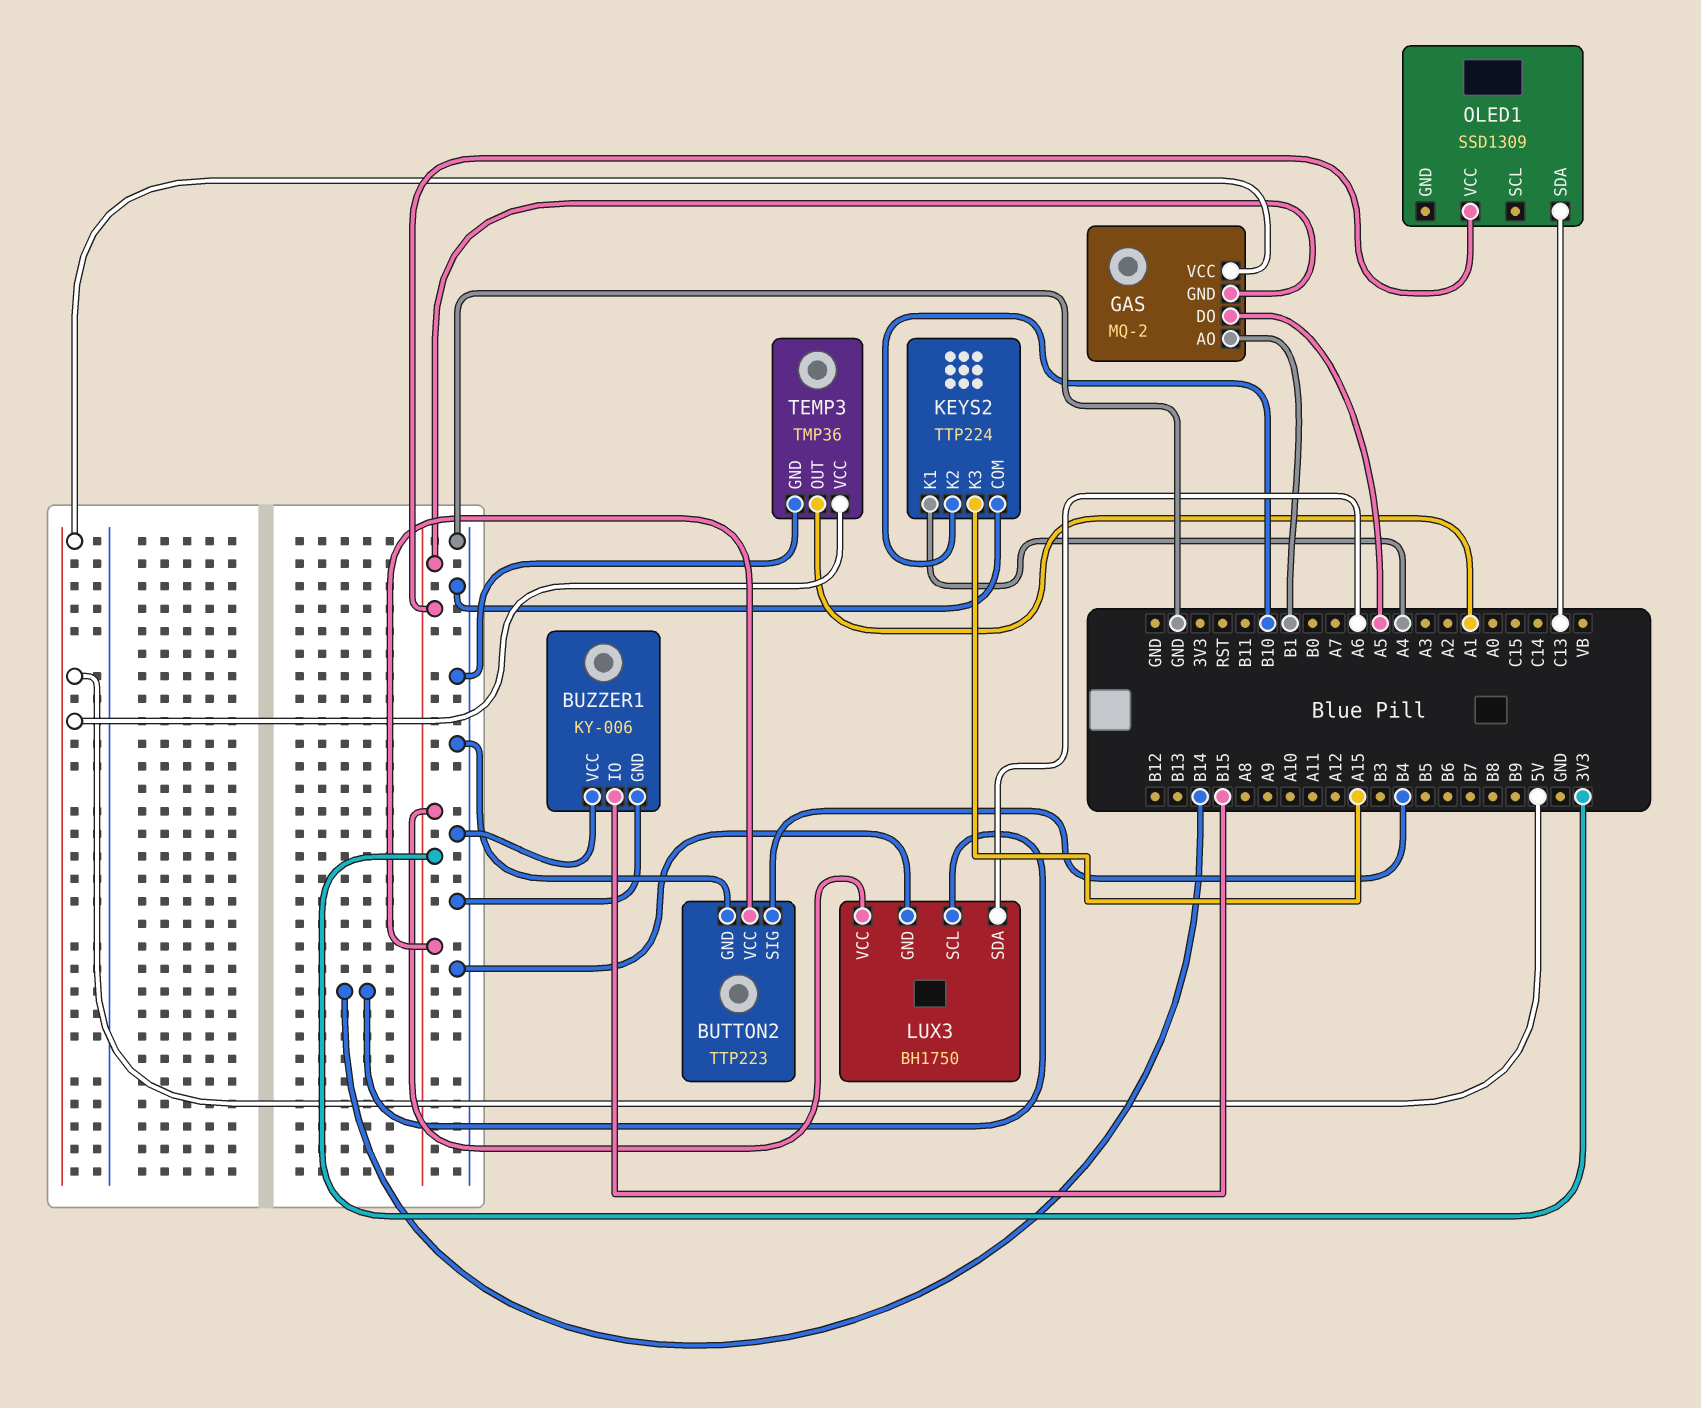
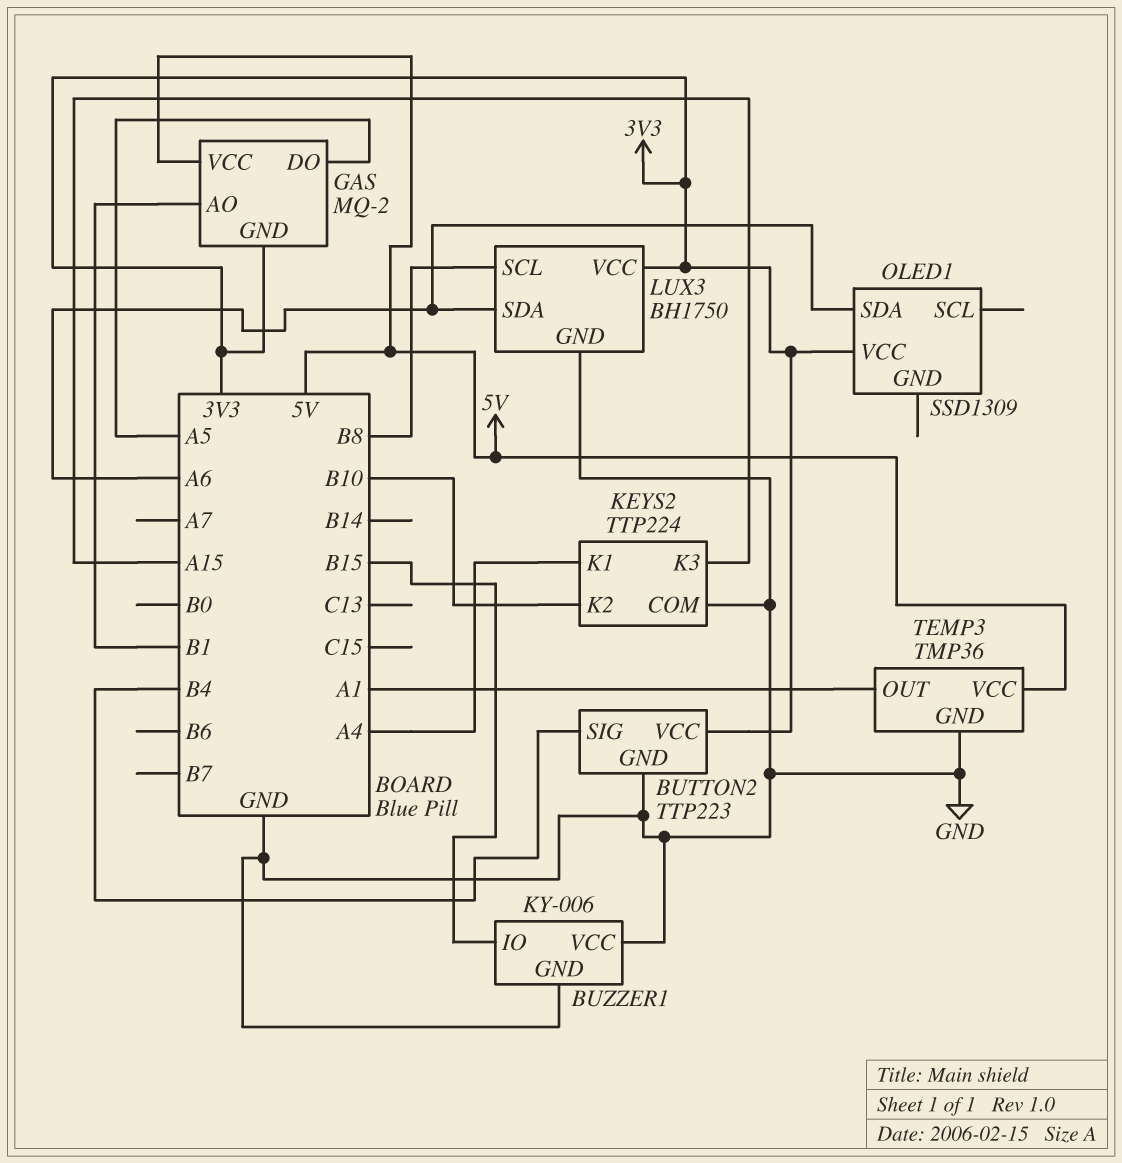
LUX3 pin SCL: B14 -> B8
OLED1 pin SDA: C13 -> A6

